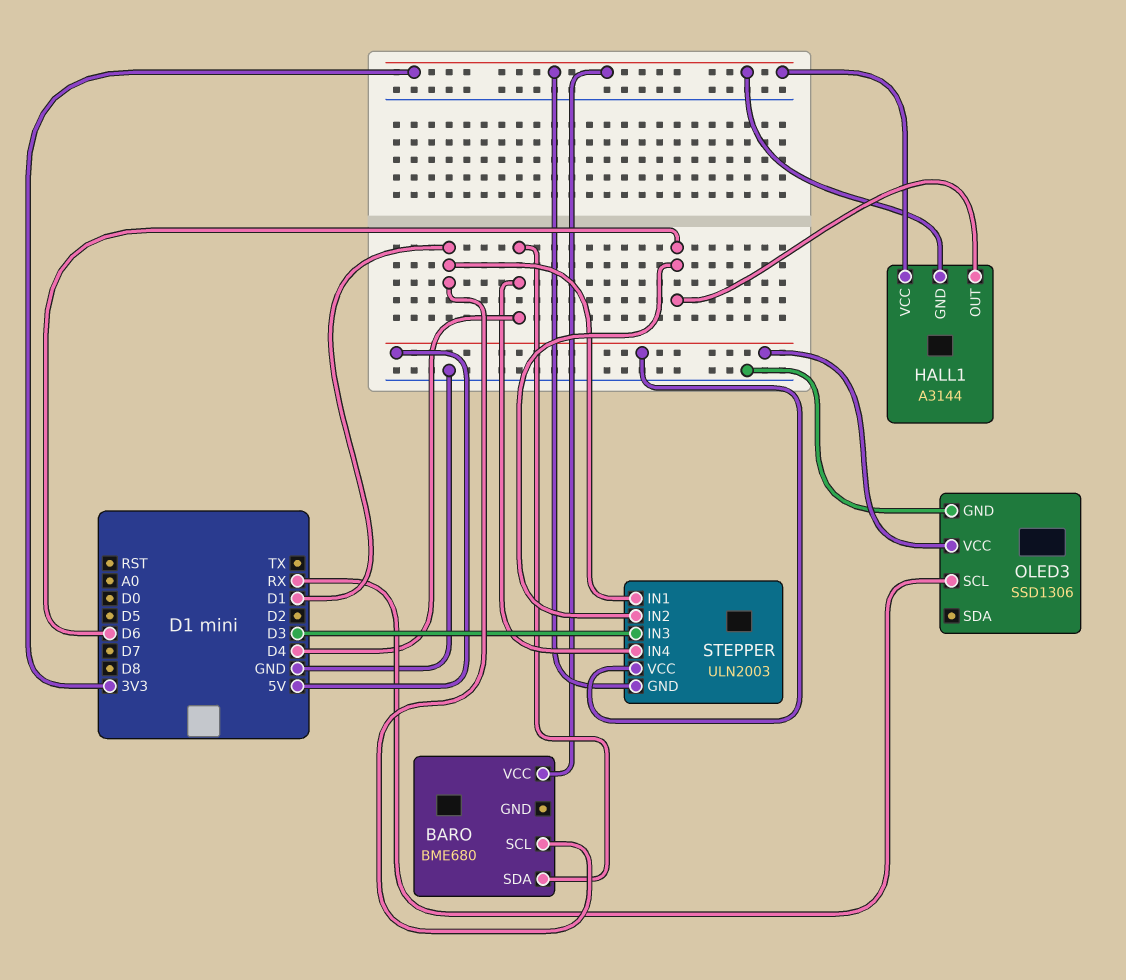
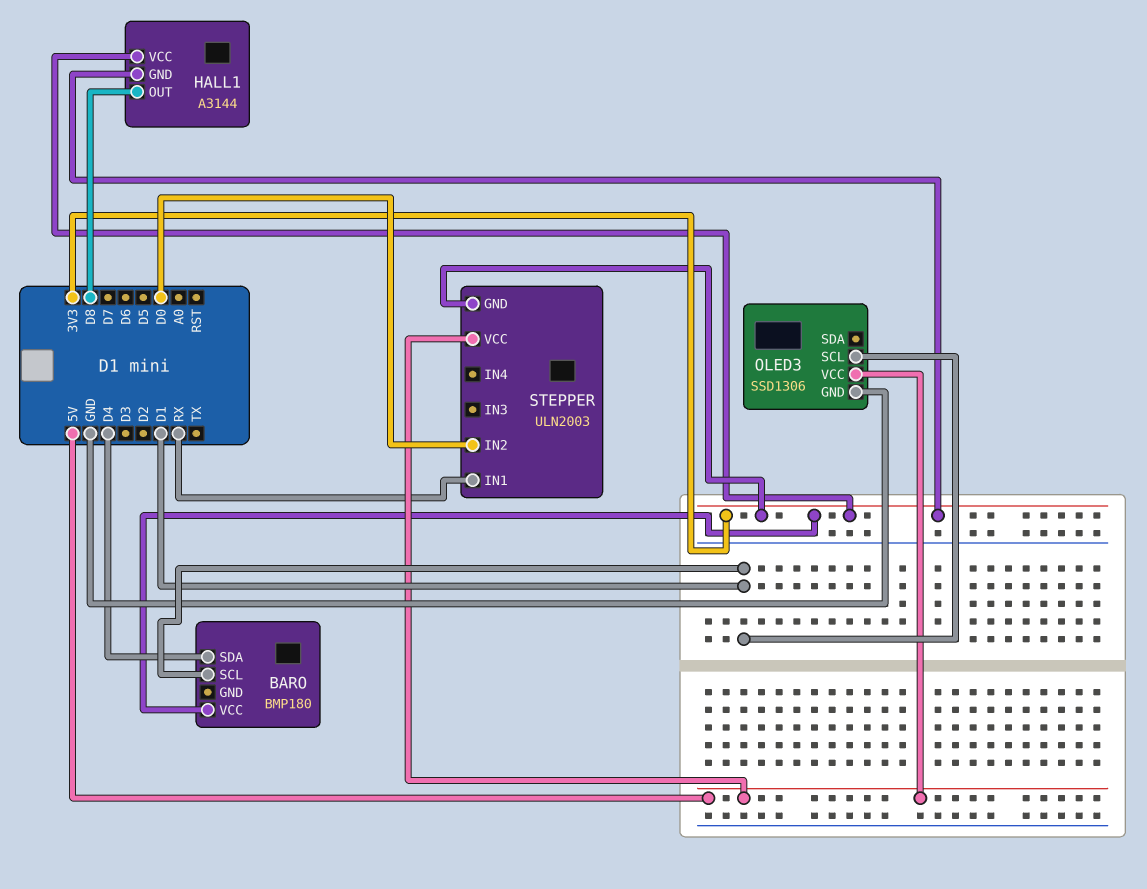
BARO: BME680 -> BMP180
HALL1 pin OUT: D6 -> D8
OLED3 pin SCL: RX -> D1
STEPPER pin IN1: D1 -> RX
STEPPER pin IN2: D6 -> D0
STEPPER pin IN3: D3 -> none
STEPPER pin IN4: D4 -> none

